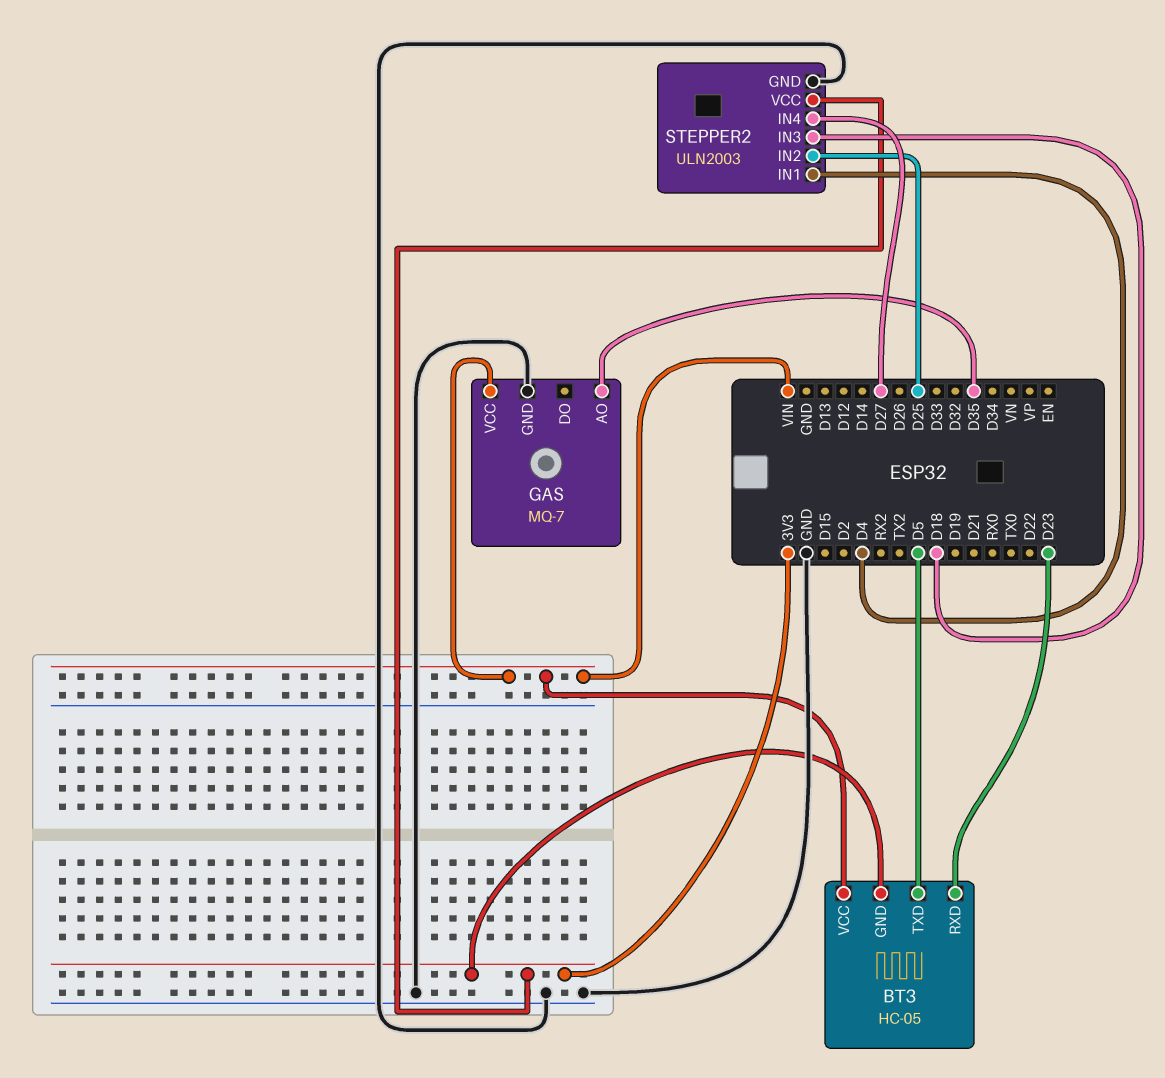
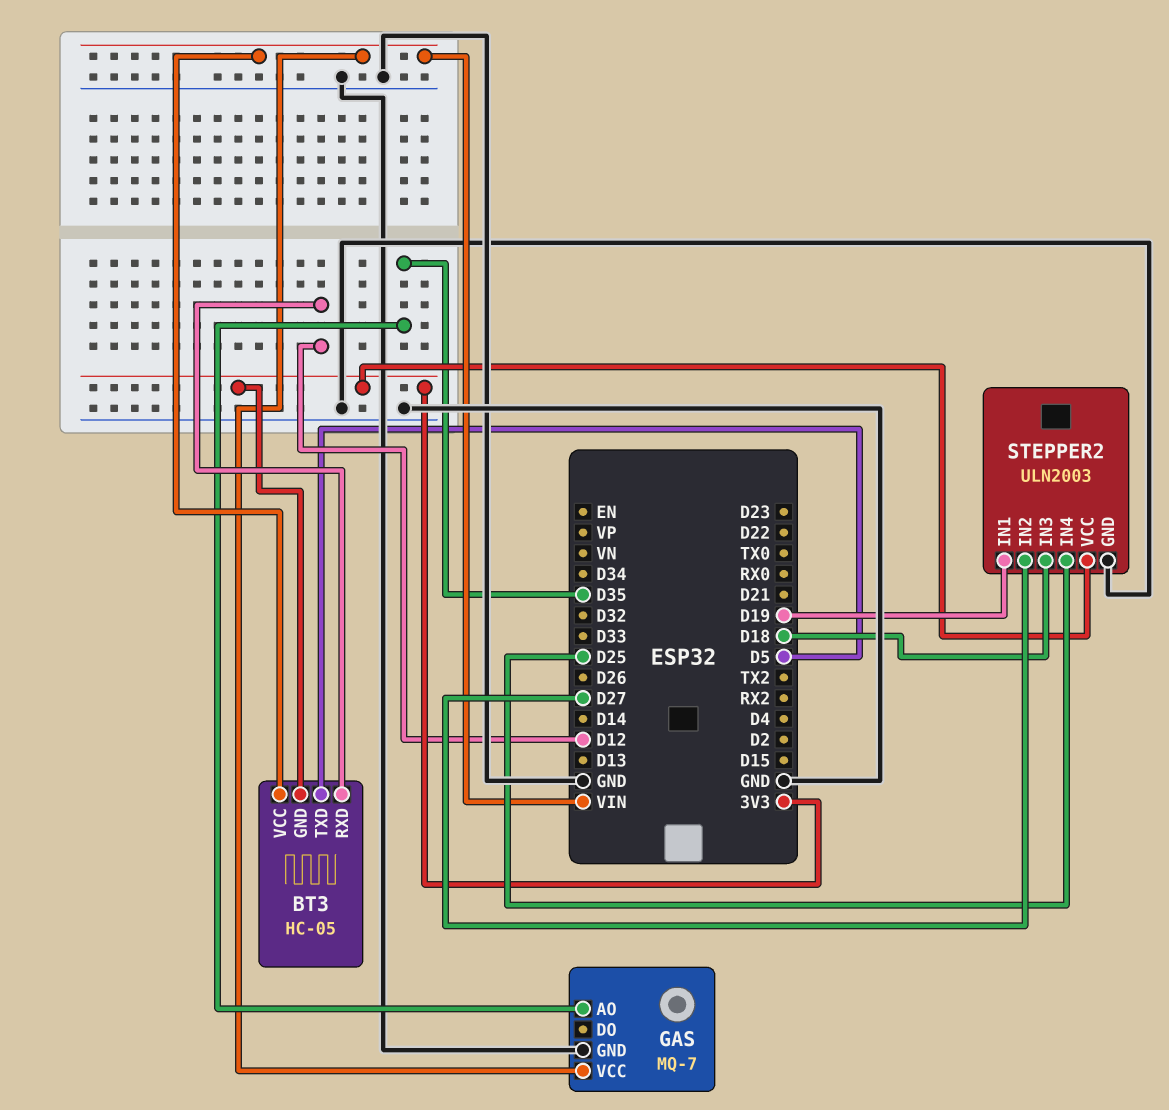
BT3 pin RXD: D23 -> D12
STEPPER2 pin IN1: D4 -> D19
STEPPER2 pin IN2: D25 -> D27
STEPPER2 pin IN4: D27 -> D25

